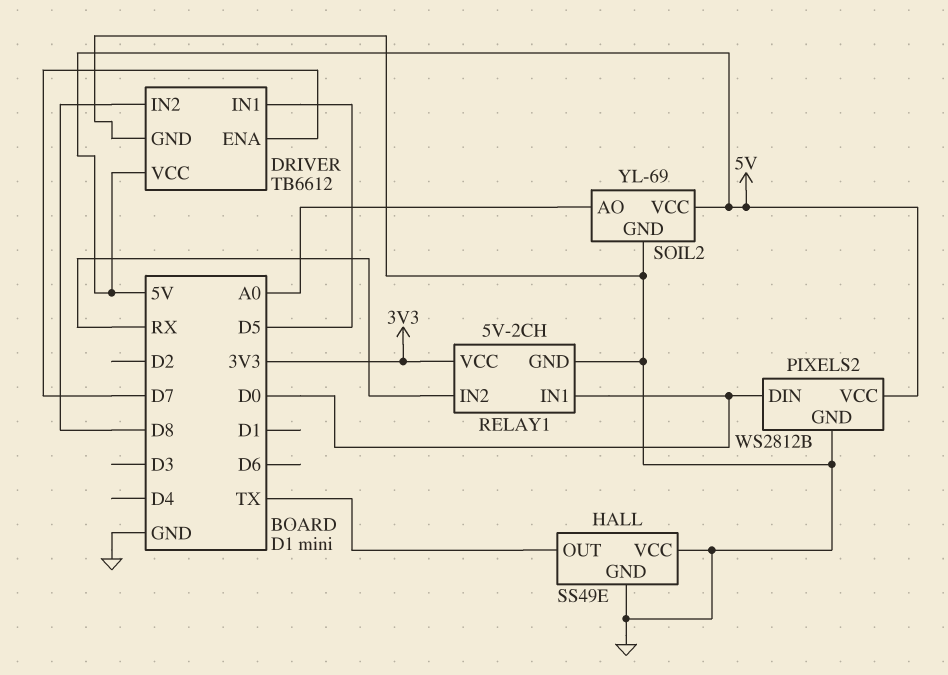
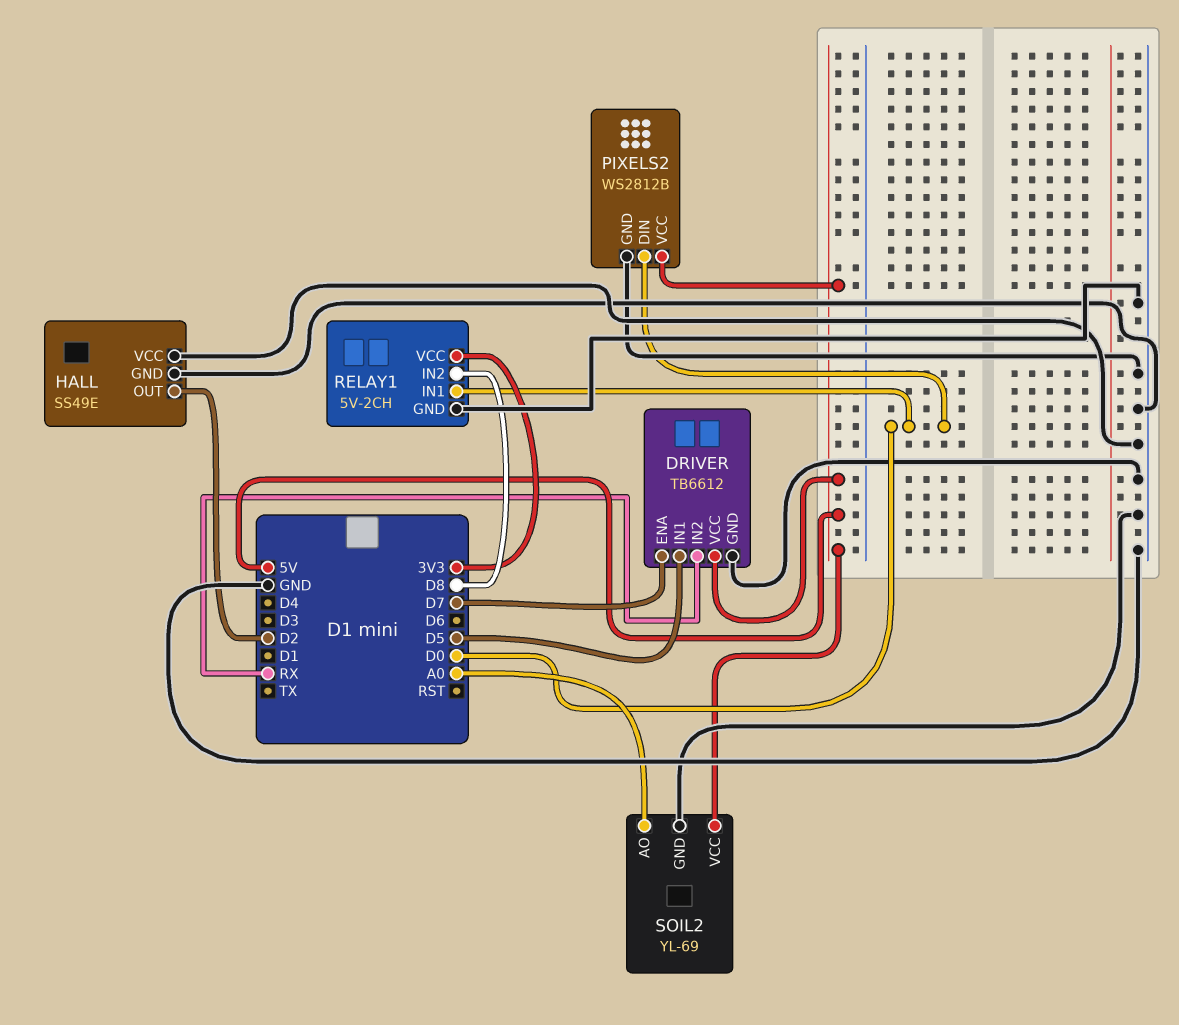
DRIVER pin IN2: D8 -> RX
HALL pin OUT: TX -> D2
RELAY1 pin IN2: RX -> D8

